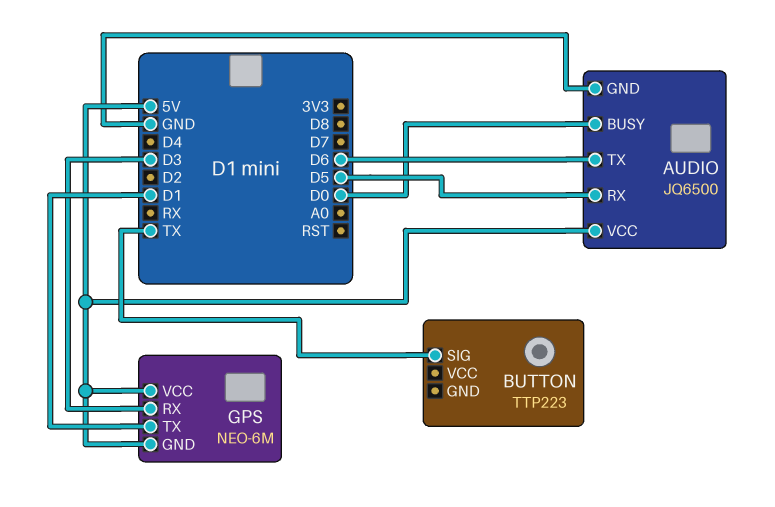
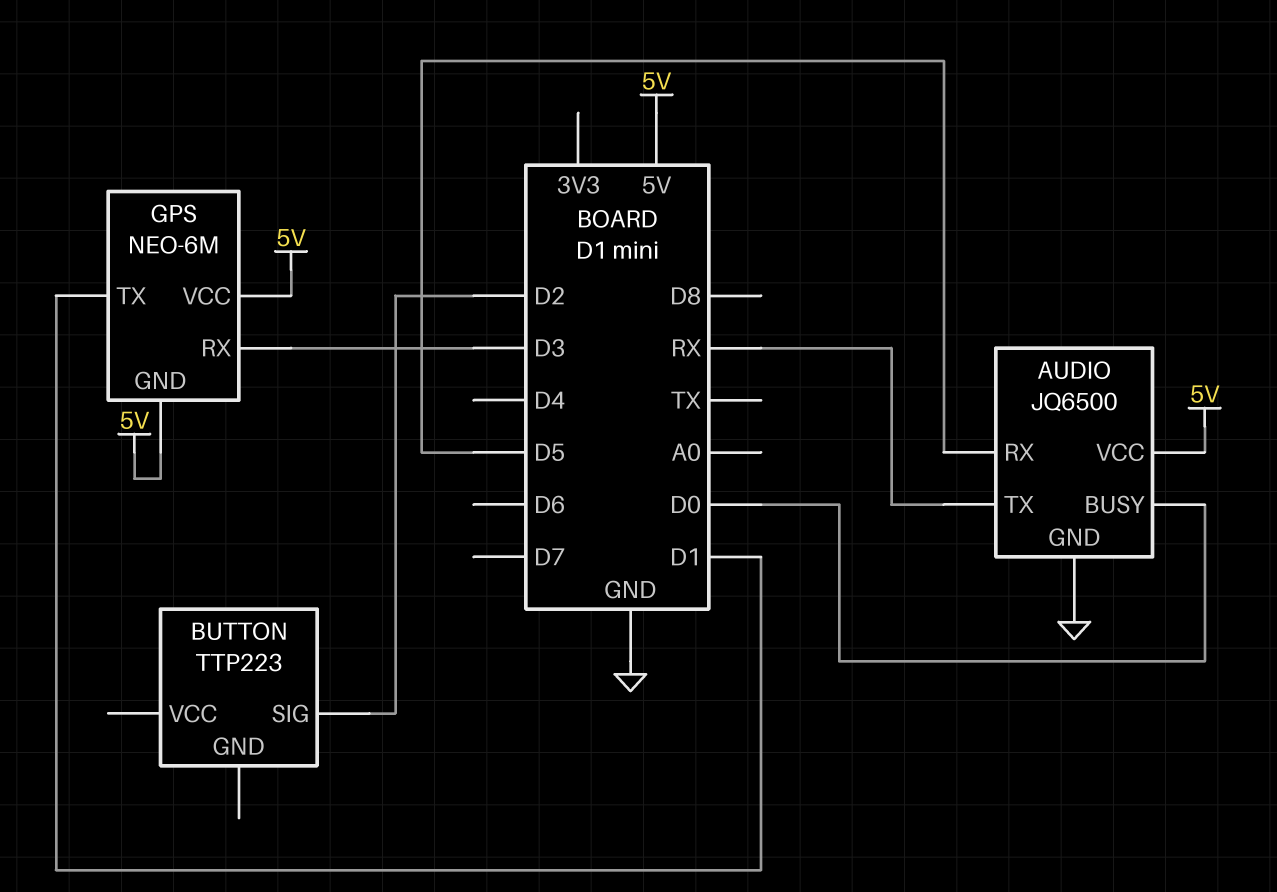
AUDIO pin TX: D6 -> RX
BUTTON pin SIG: TX -> D2

